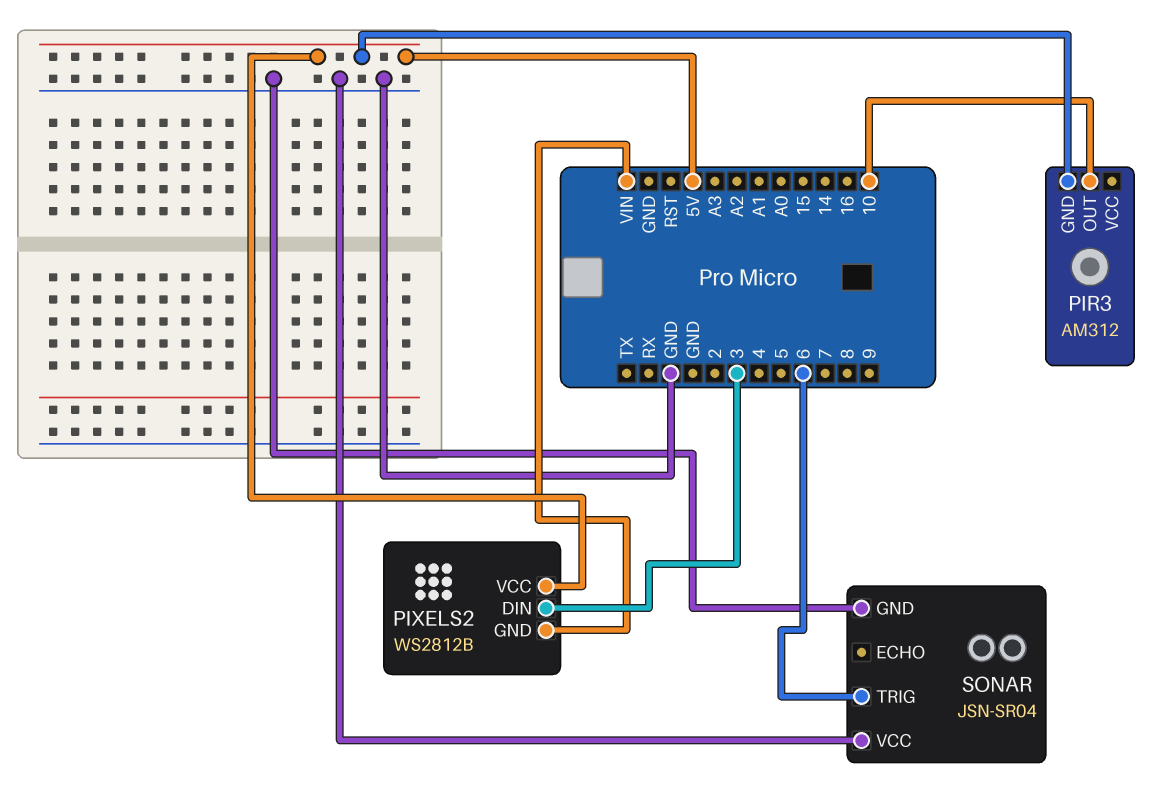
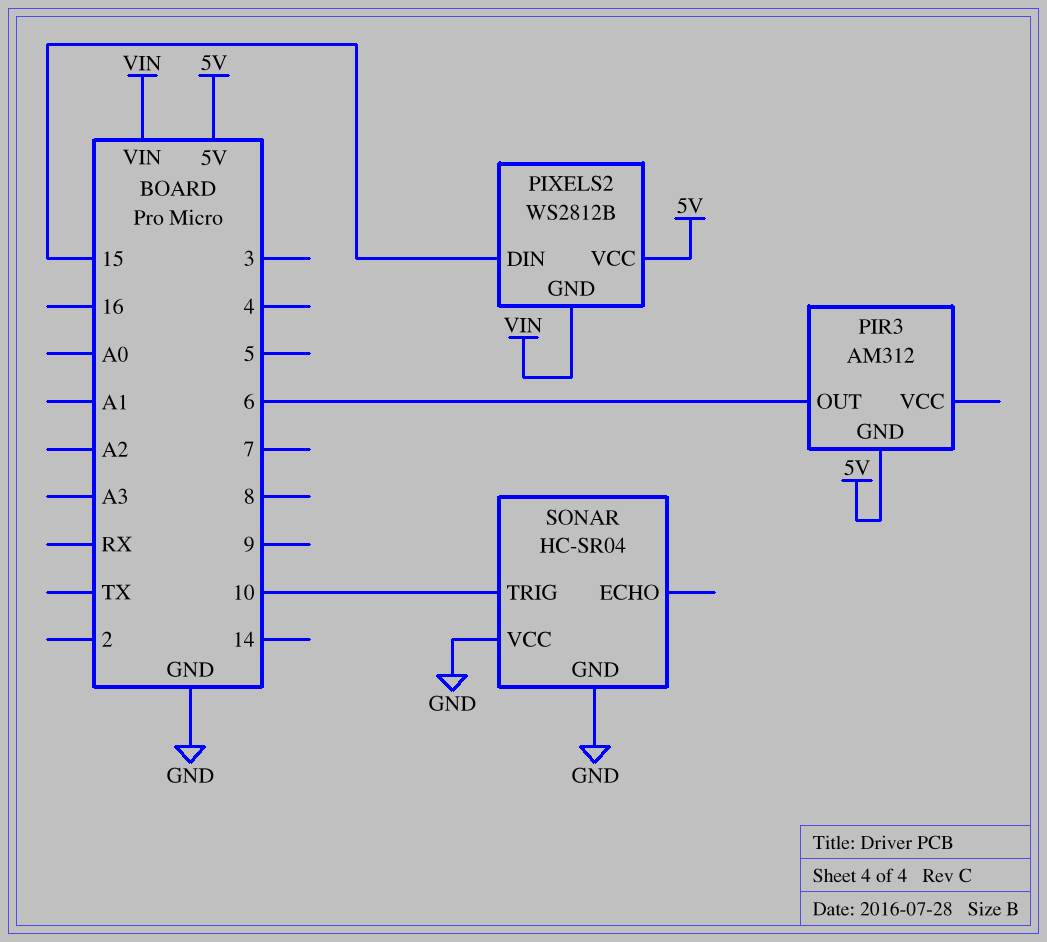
PIR3 pin OUT: 10 -> 6
PIXELS2 pin DIN: 3 -> 15
SONAR: JSN-SR04 -> HC-SR04
SONAR pin TRIG: 6 -> 10

